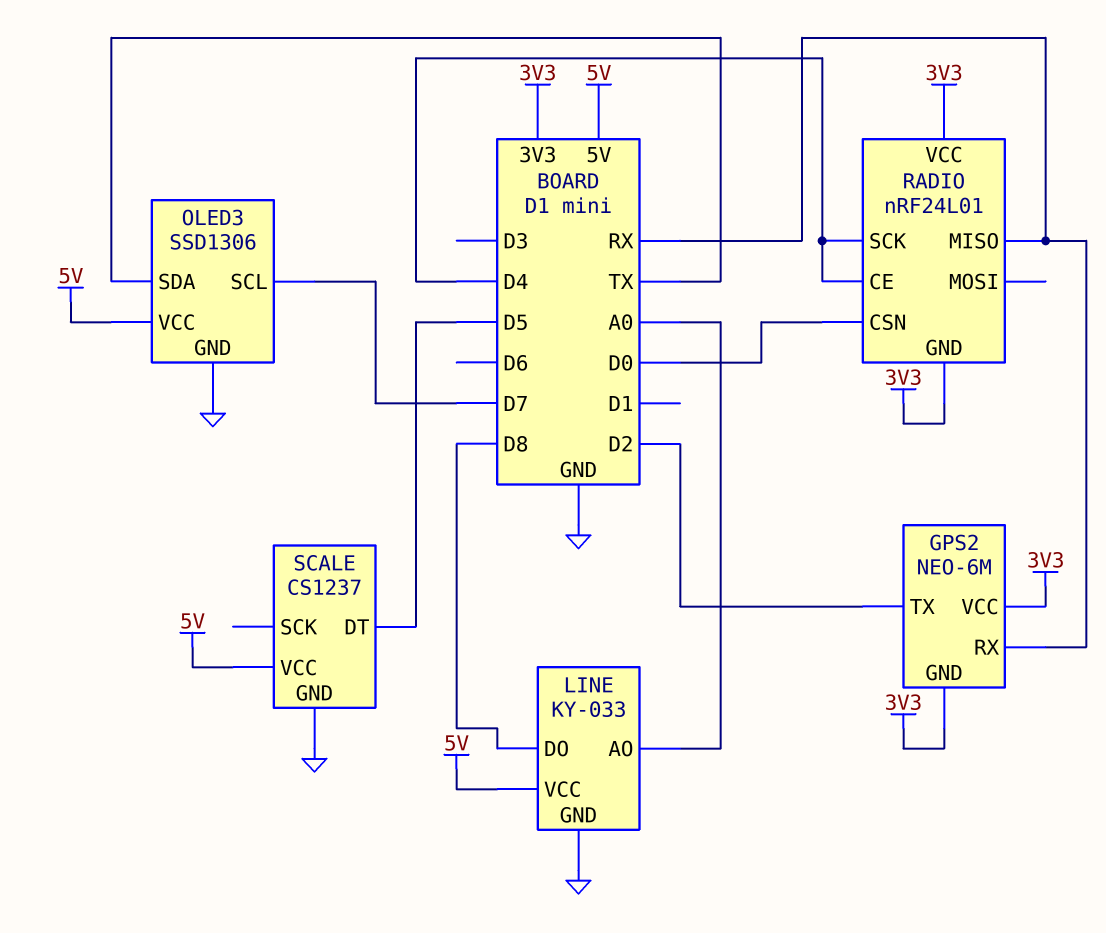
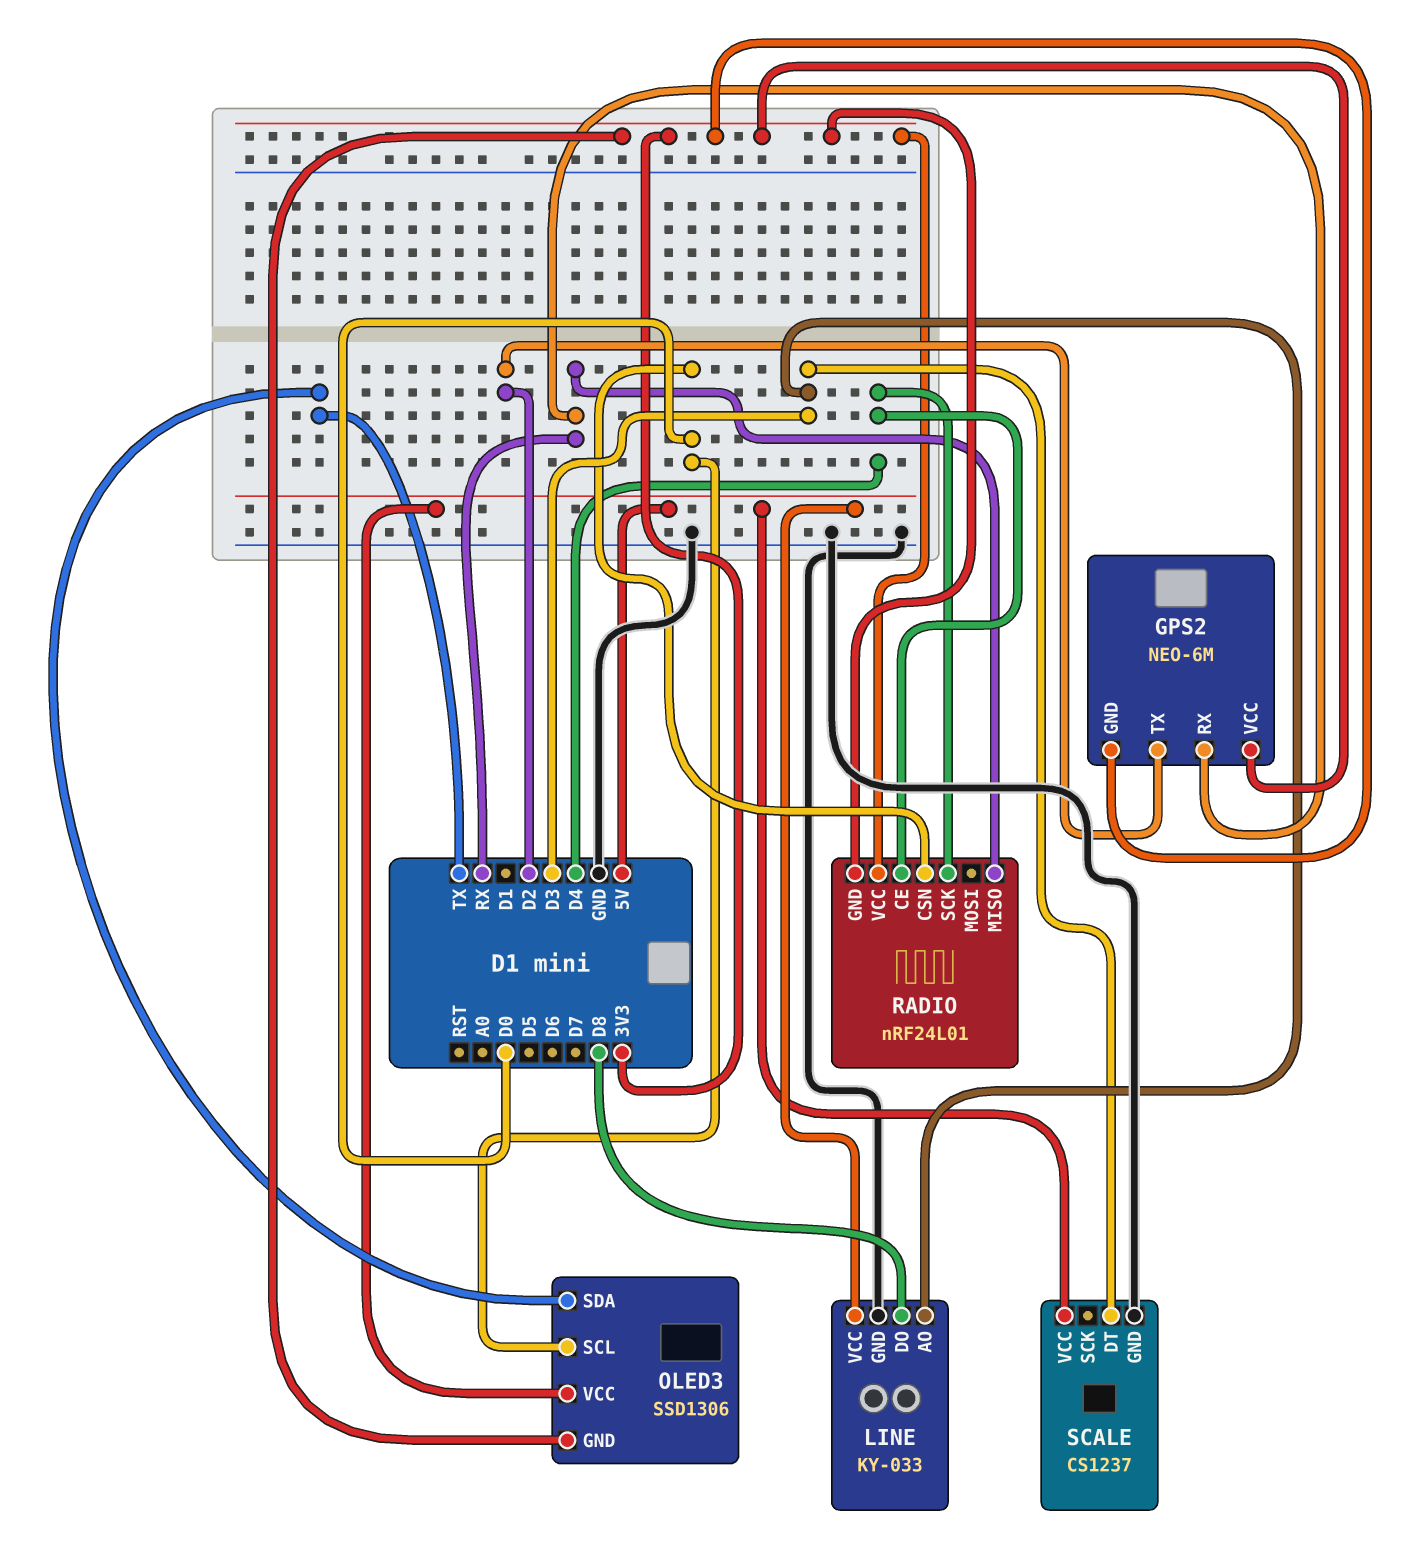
LINE pin AO: A0 -> D3
OLED3 pin GND: GND -> 3V3
OLED3 pin SCL: D7 -> D0
SCALE pin DT: D5 -> D3

